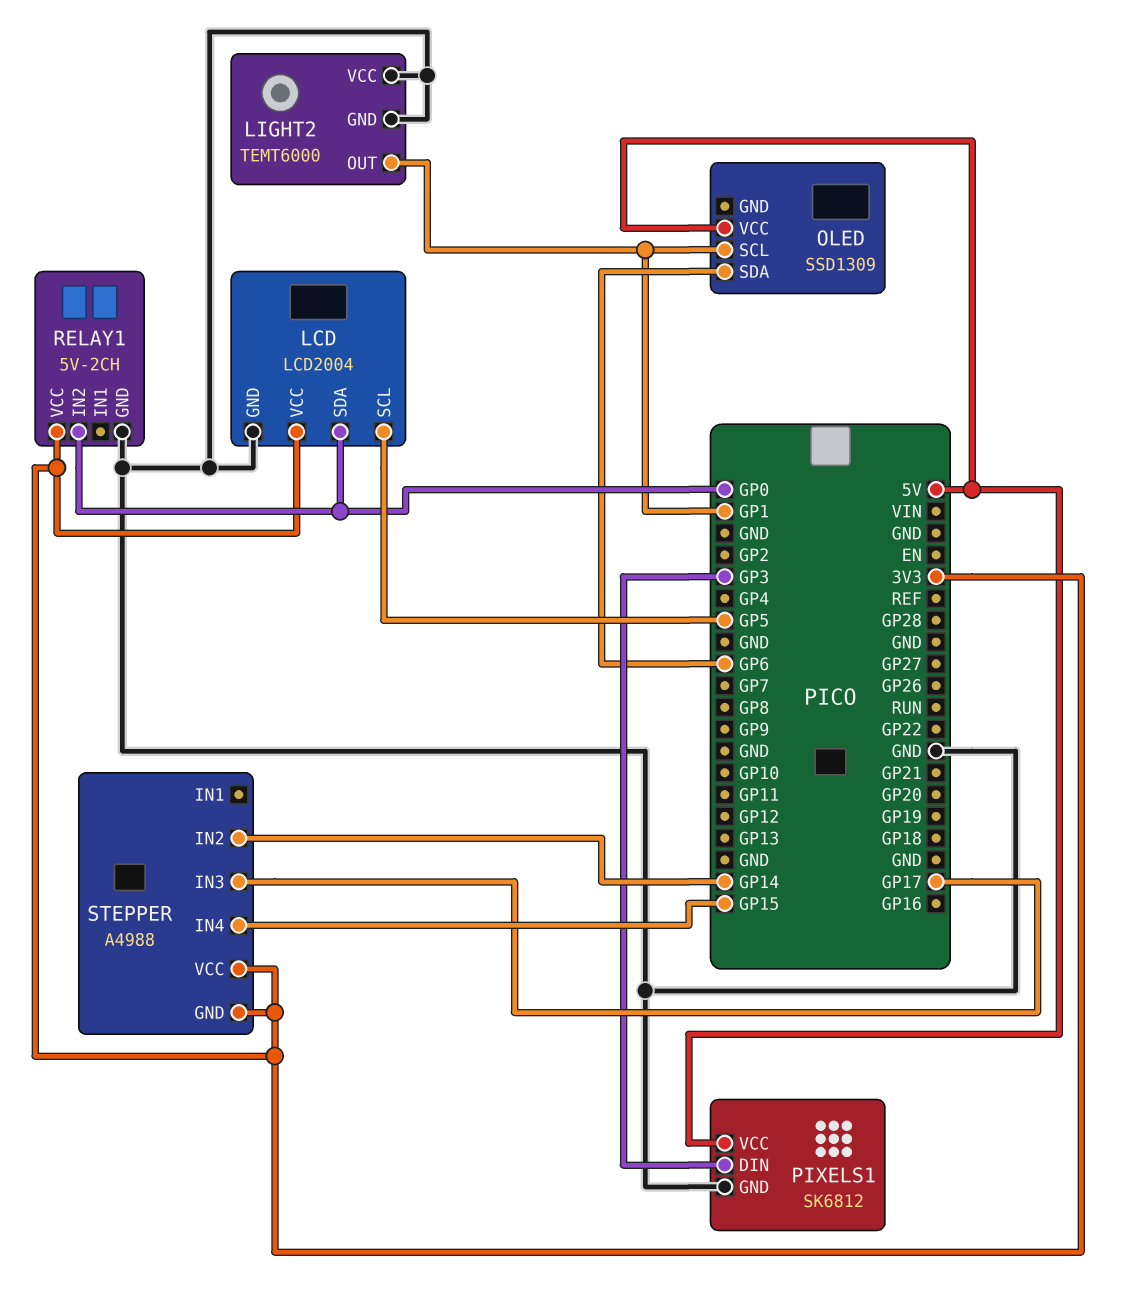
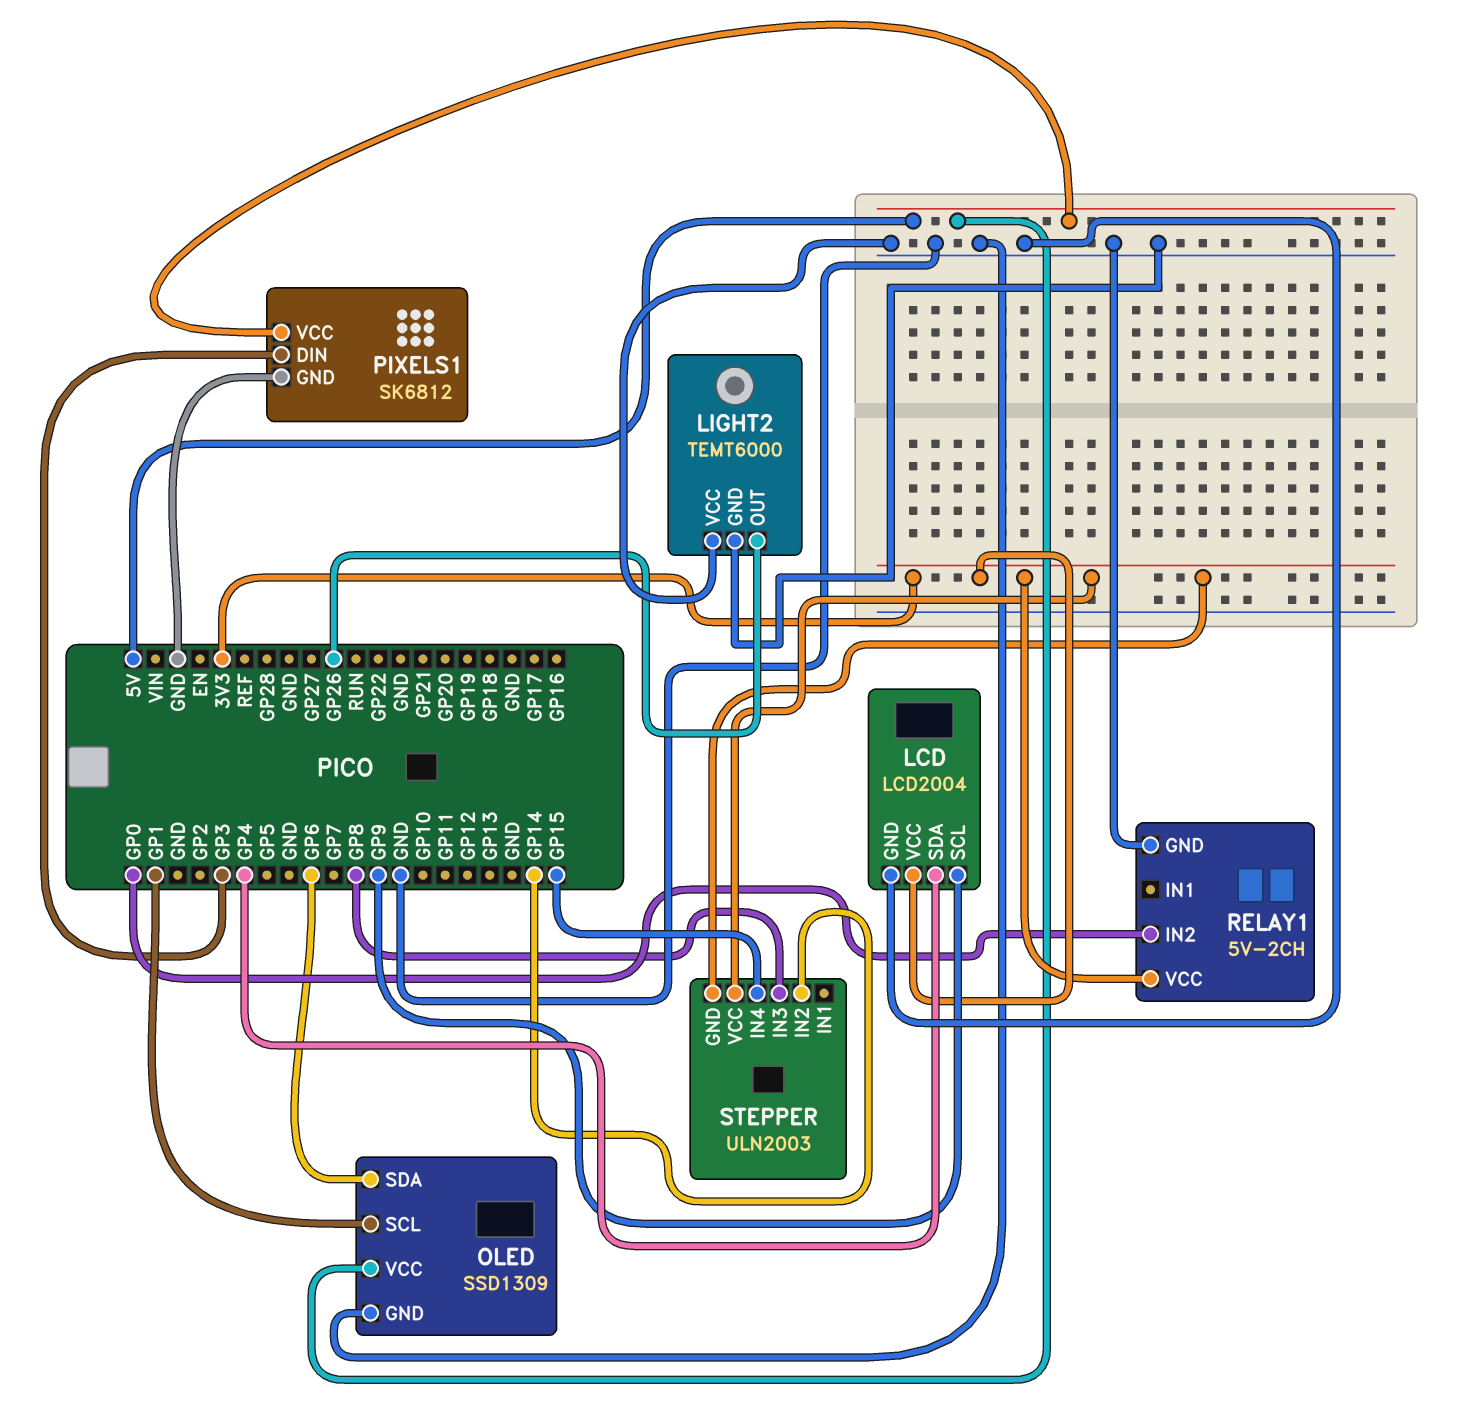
LCD pin SCL: GP5 -> GP9
LCD pin SDA: GP0 -> GP4
LIGHT2 pin OUT: GP1 -> GP26
OLED pin GND: none -> GND
STEPPER: A4988 -> ULN2003
STEPPER pin IN3: GP17 -> GP8

